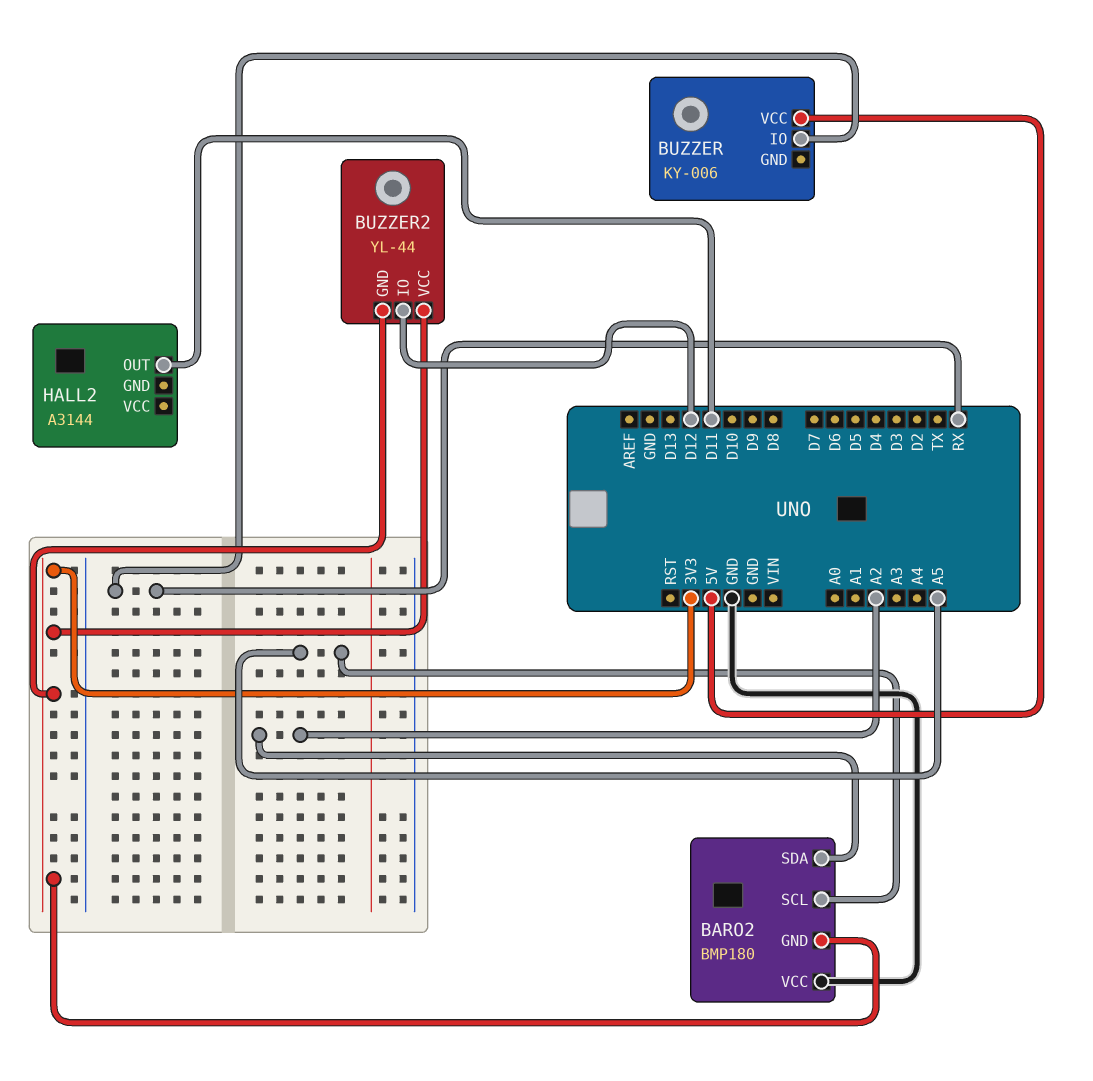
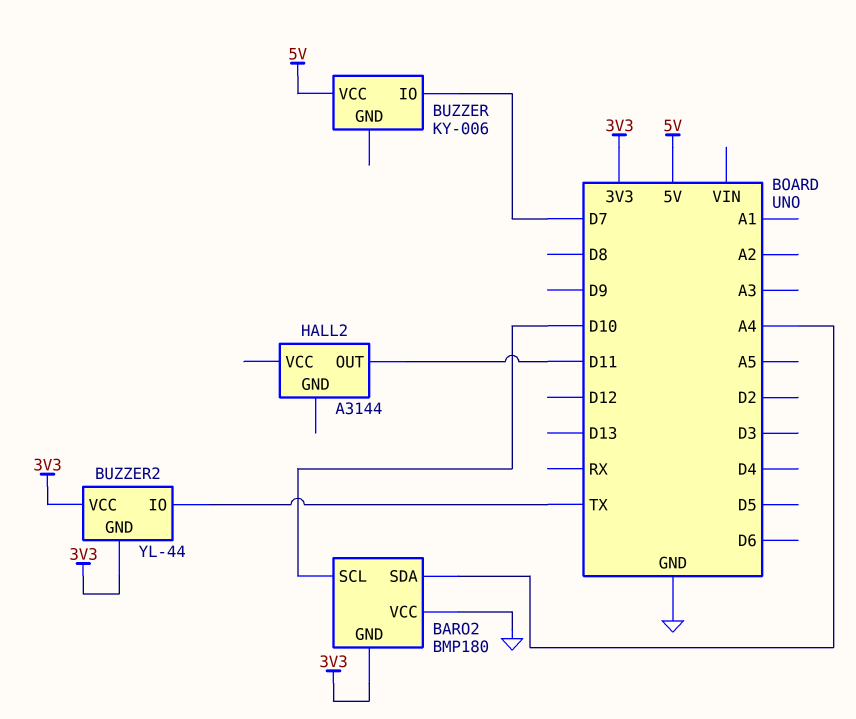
BARO2 pin SCL: A5 -> D10
BARO2 pin SDA: A2 -> A4
BUZZER pin IO: RX -> D7
BUZZER2 pin IO: D12 -> TX

